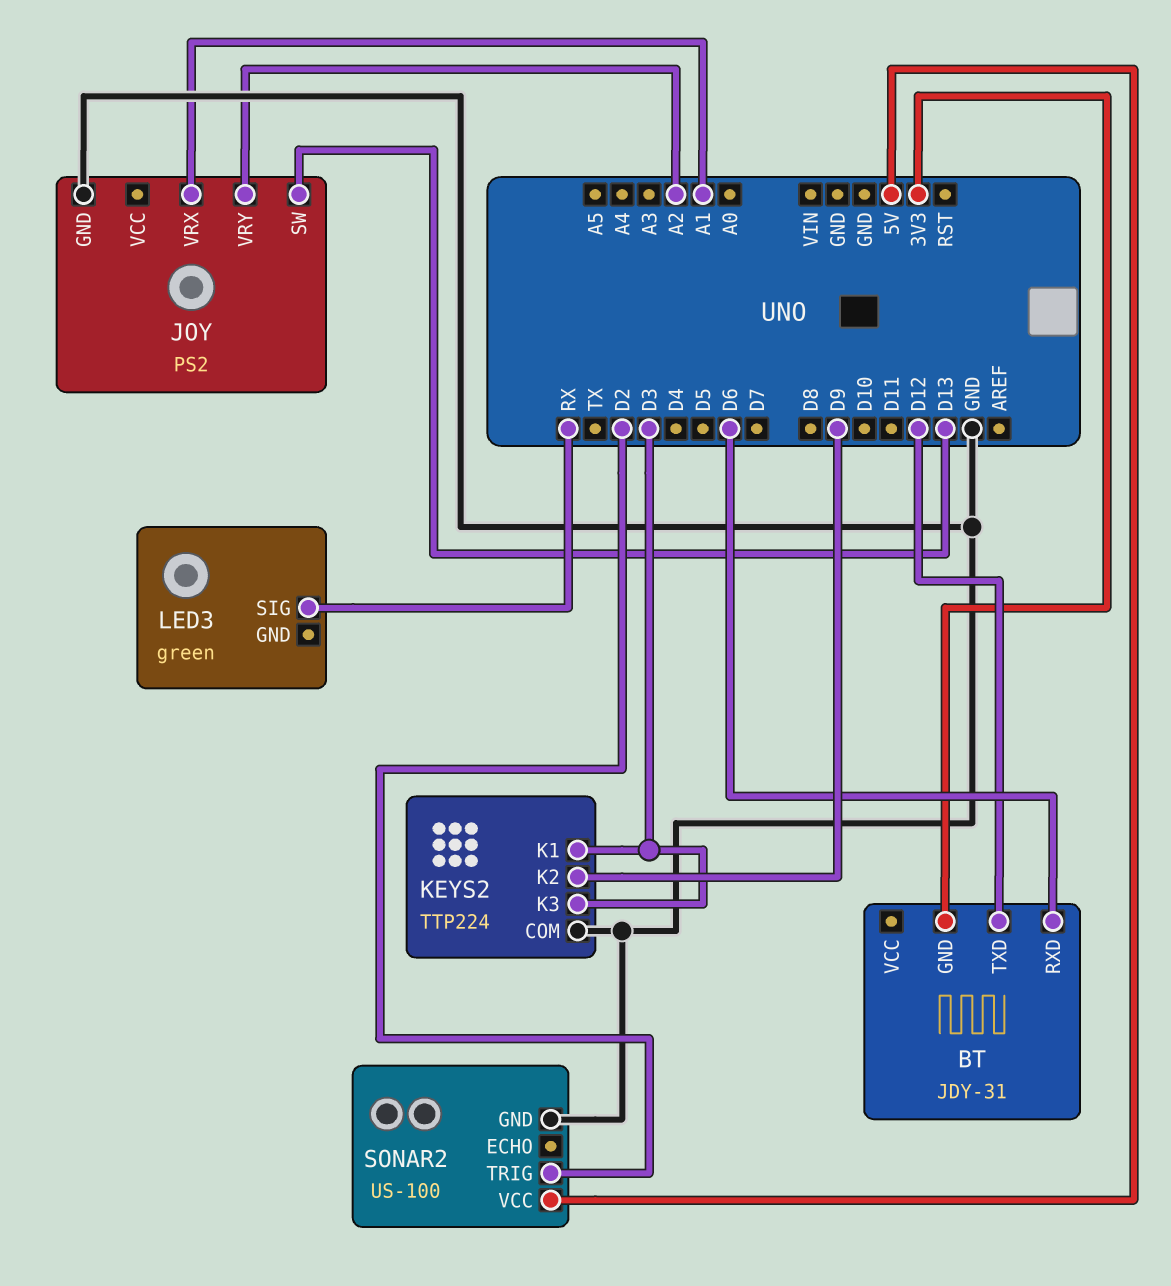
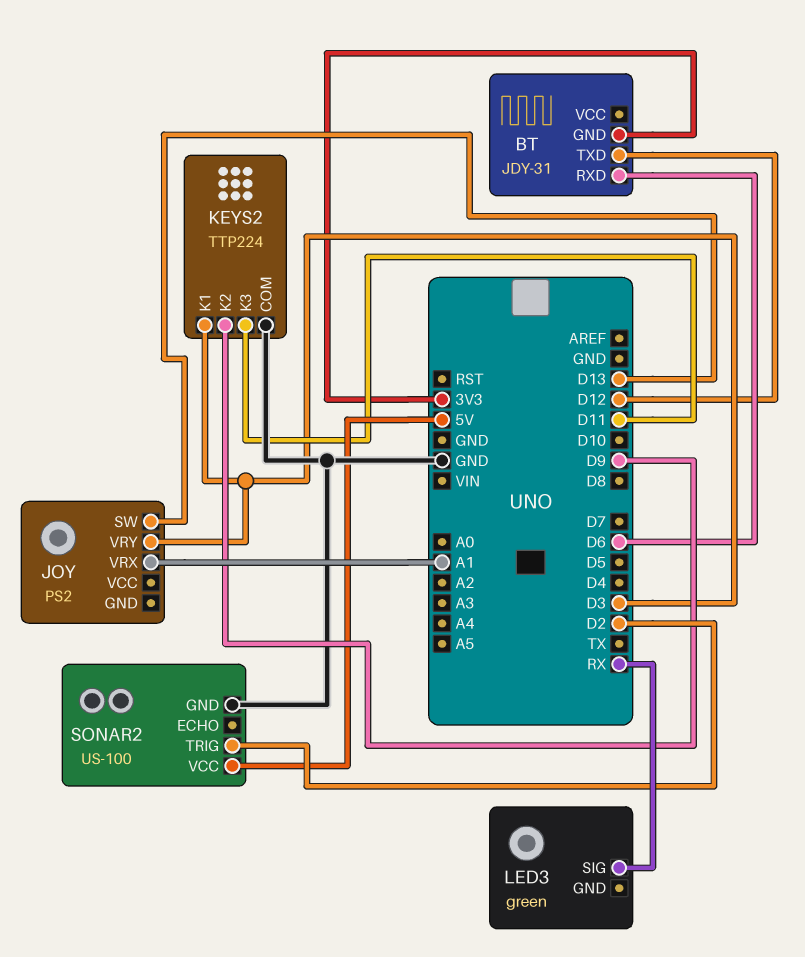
JOY pin GND: GND -> none
JOY pin VRY: A2 -> D3
KEYS2 pin K3: D3 -> D11

